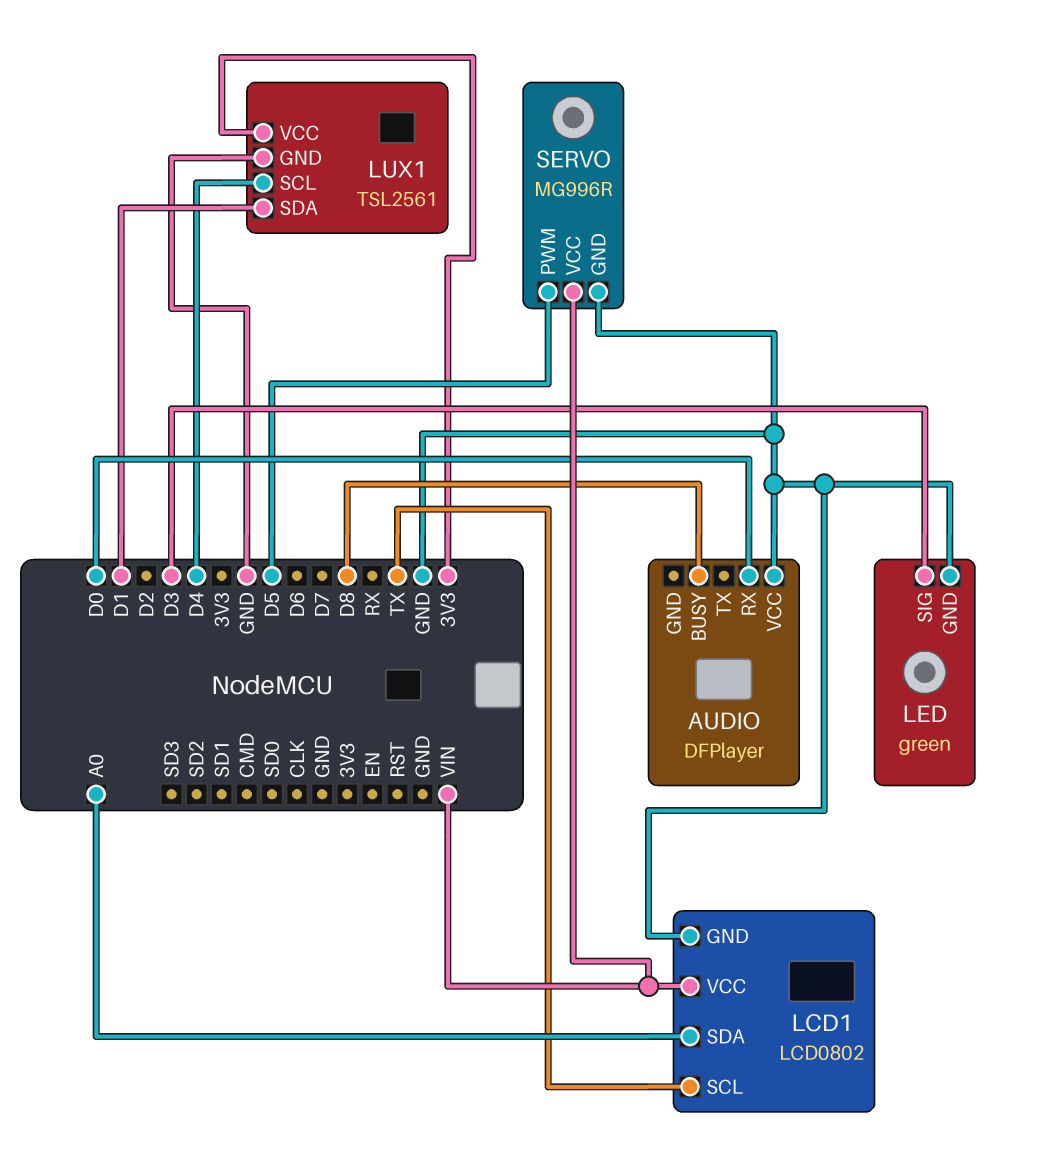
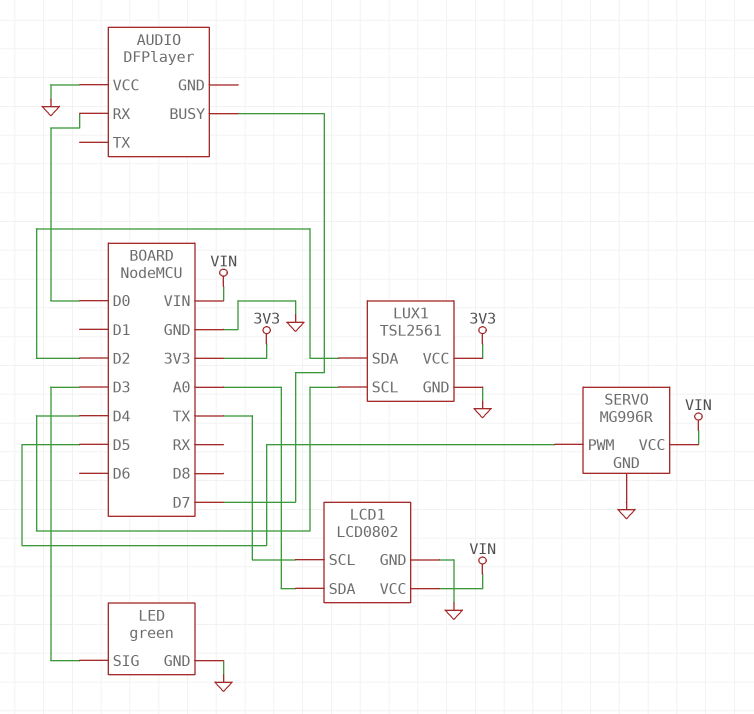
AUDIO pin BUSY: D8 -> D7
LUX1 pin SDA: D1 -> D2

